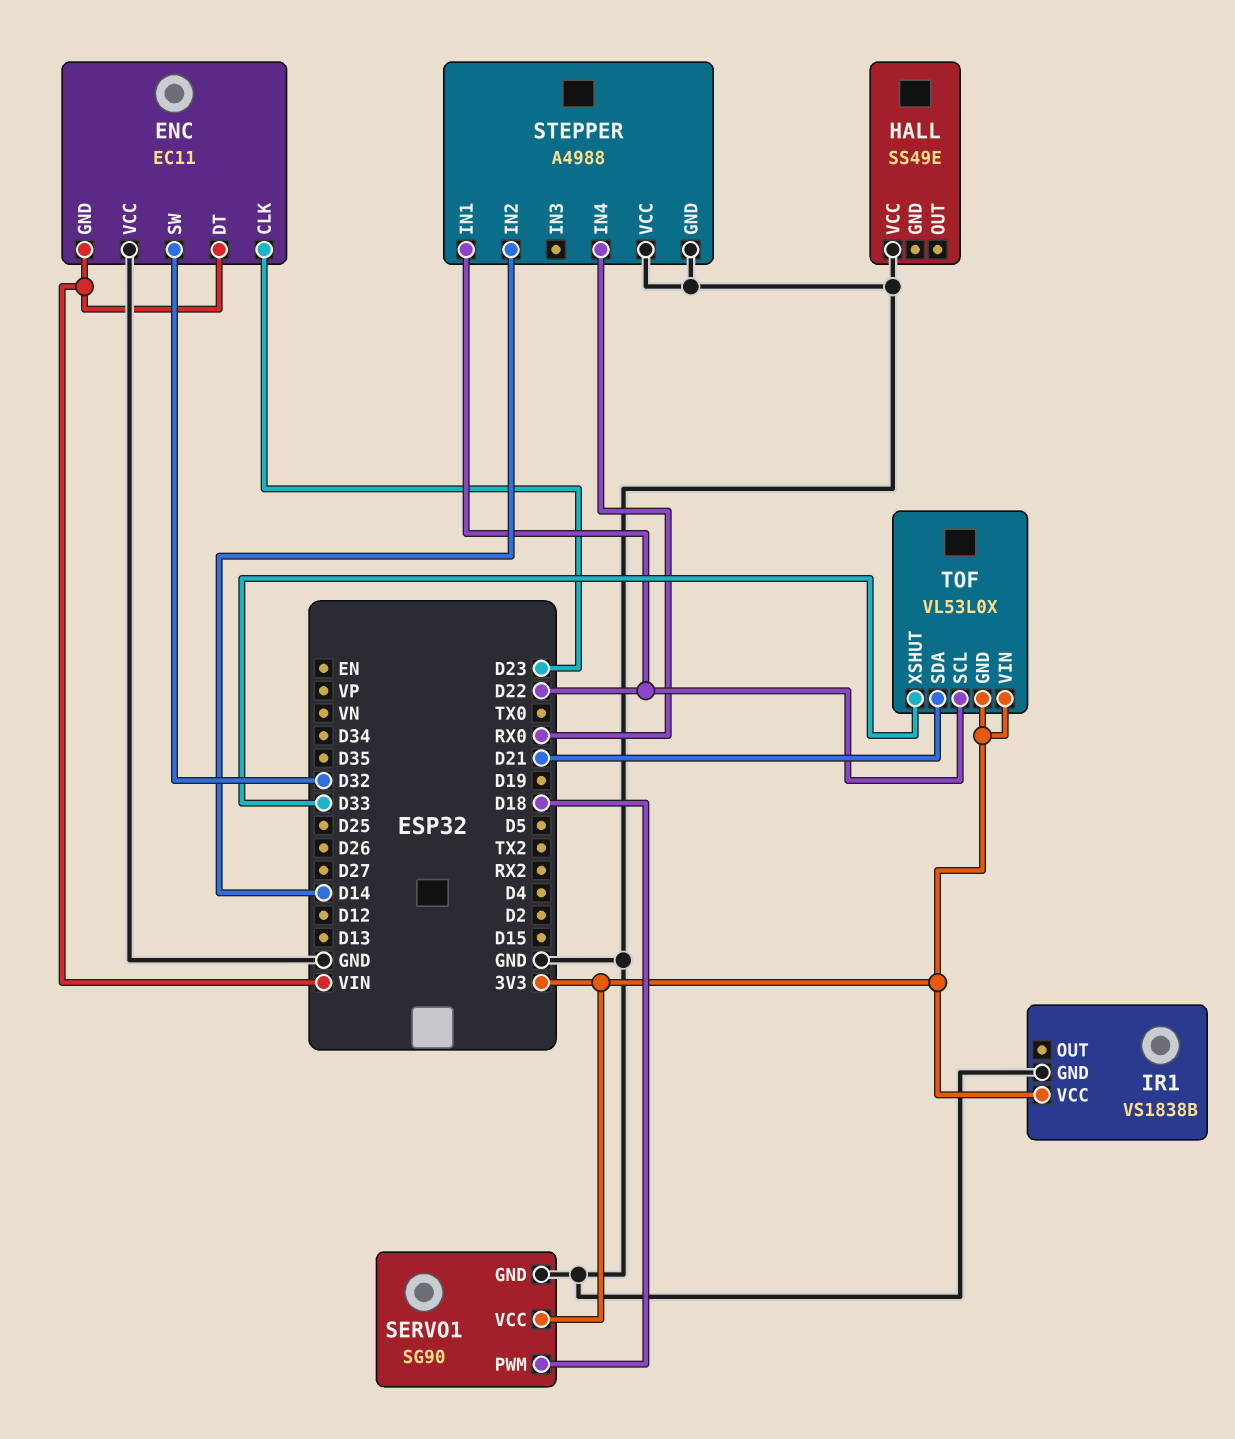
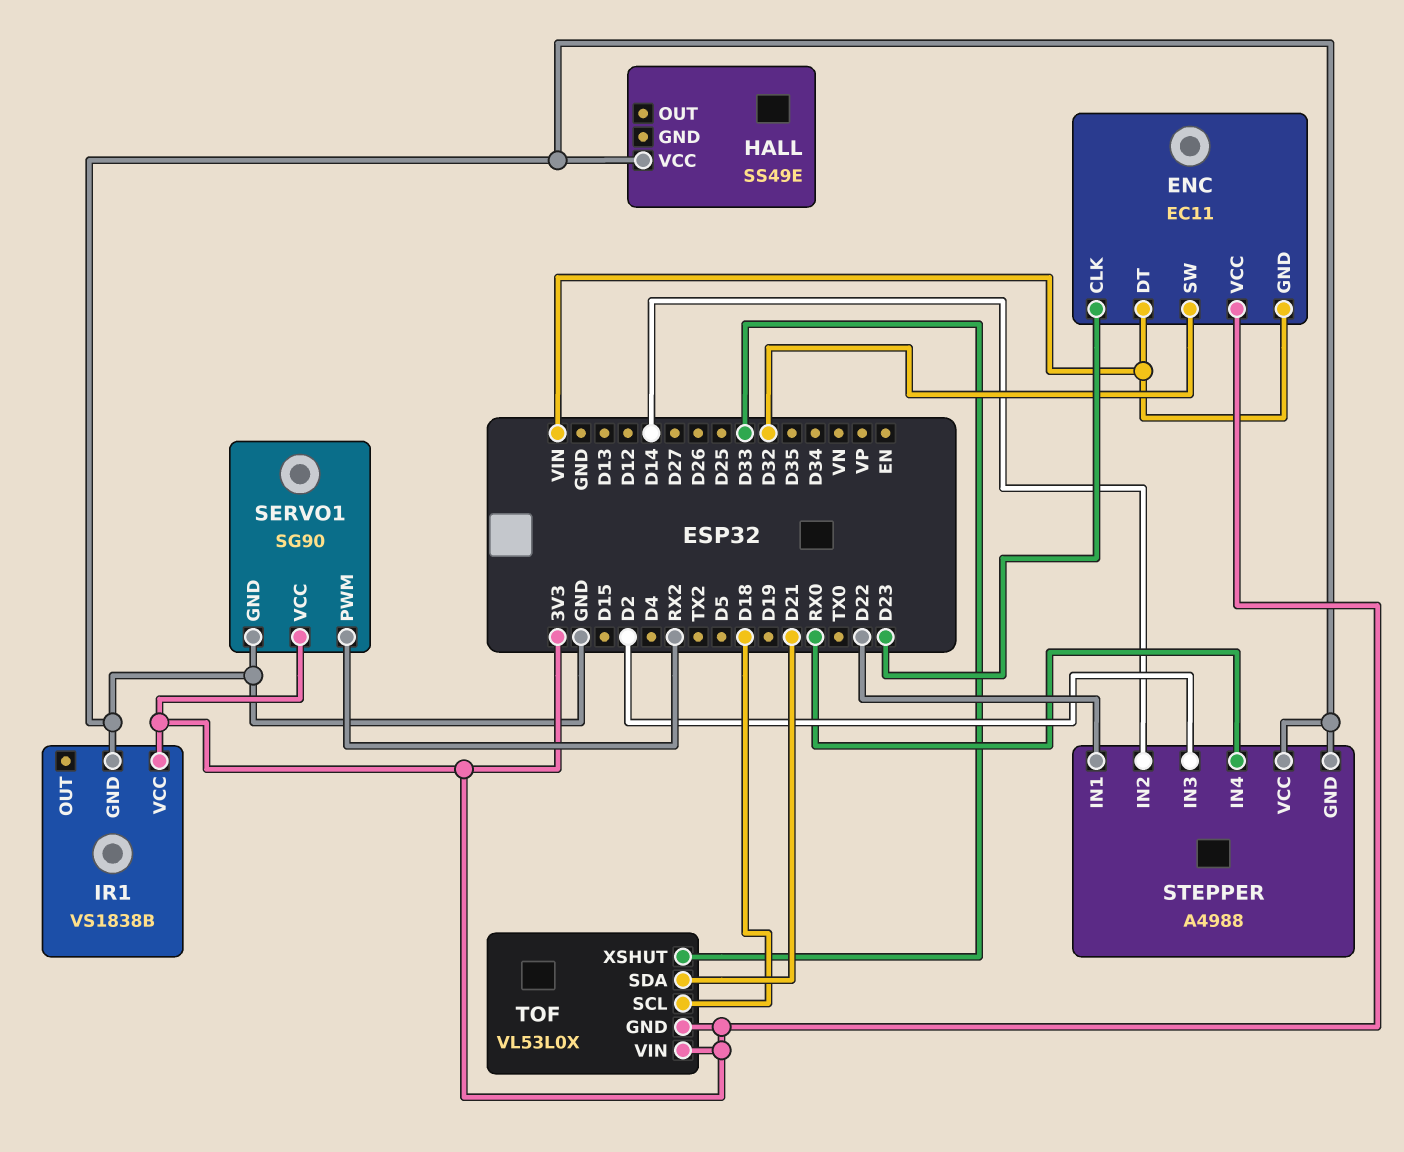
ENC pin VCC: GND -> 3V3
SERVO1 pin PWM: D18 -> RX2
STEPPER pin IN3: none -> D2
TOF pin SCL: D22 -> D18

